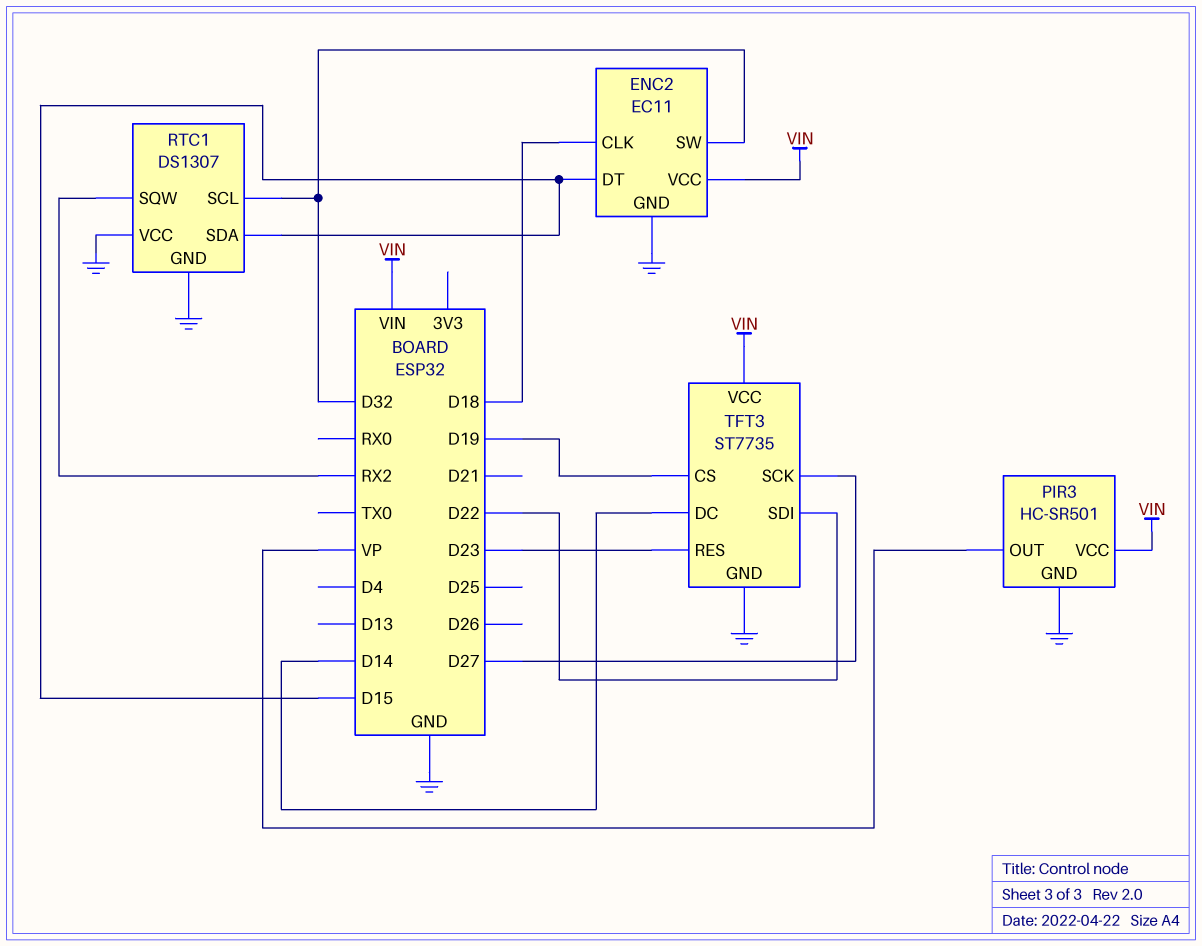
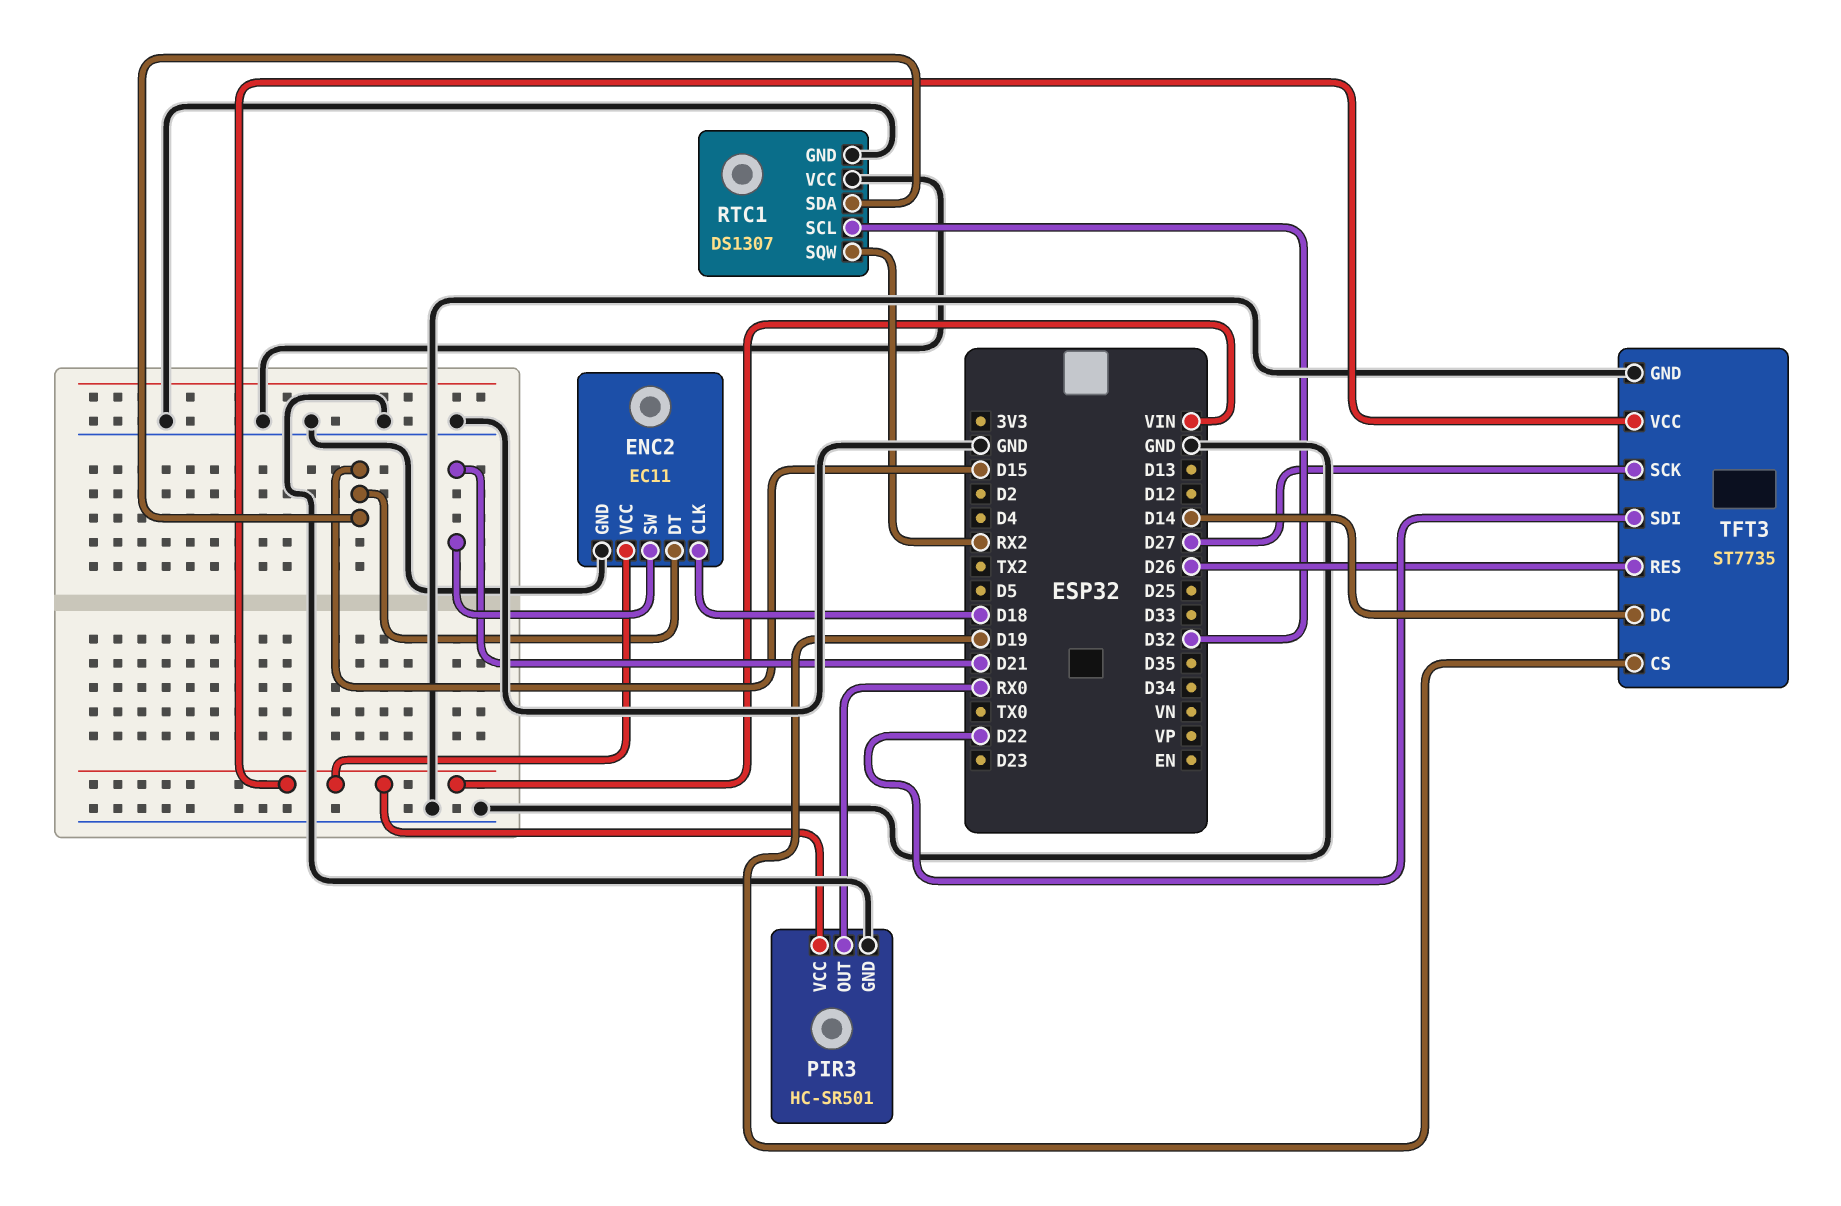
ENC2 pin SW: D32 -> D21
PIR3 pin OUT: VP -> RX0
TFT3 pin RES: D23 -> D26

